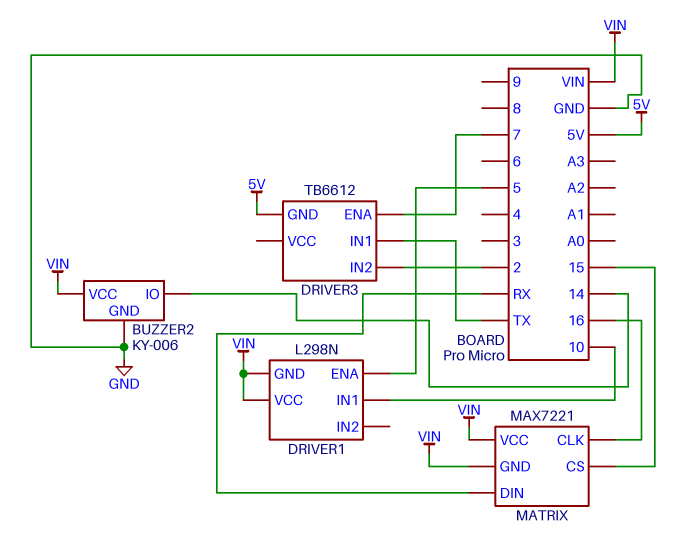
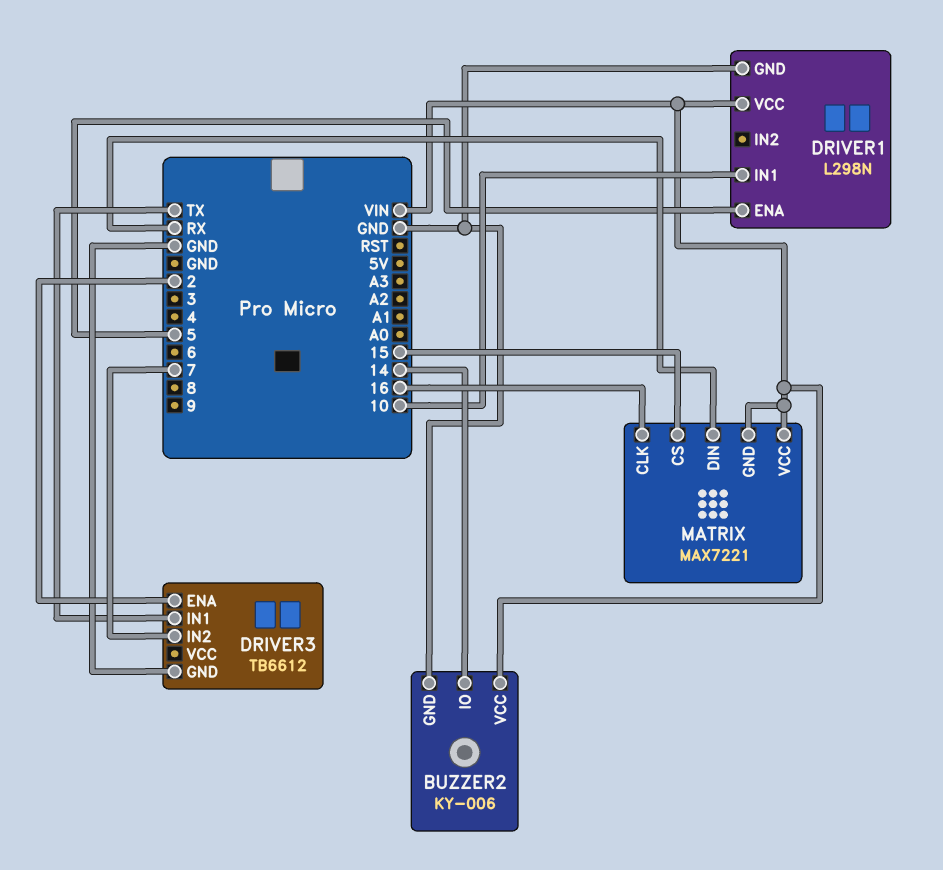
DRIVER1 pin GND: VIN -> GND
DRIVER3 pin ENA: 7 -> 2
DRIVER3 pin GND: 5V -> GND
DRIVER3 pin IN2: 2 -> 7

